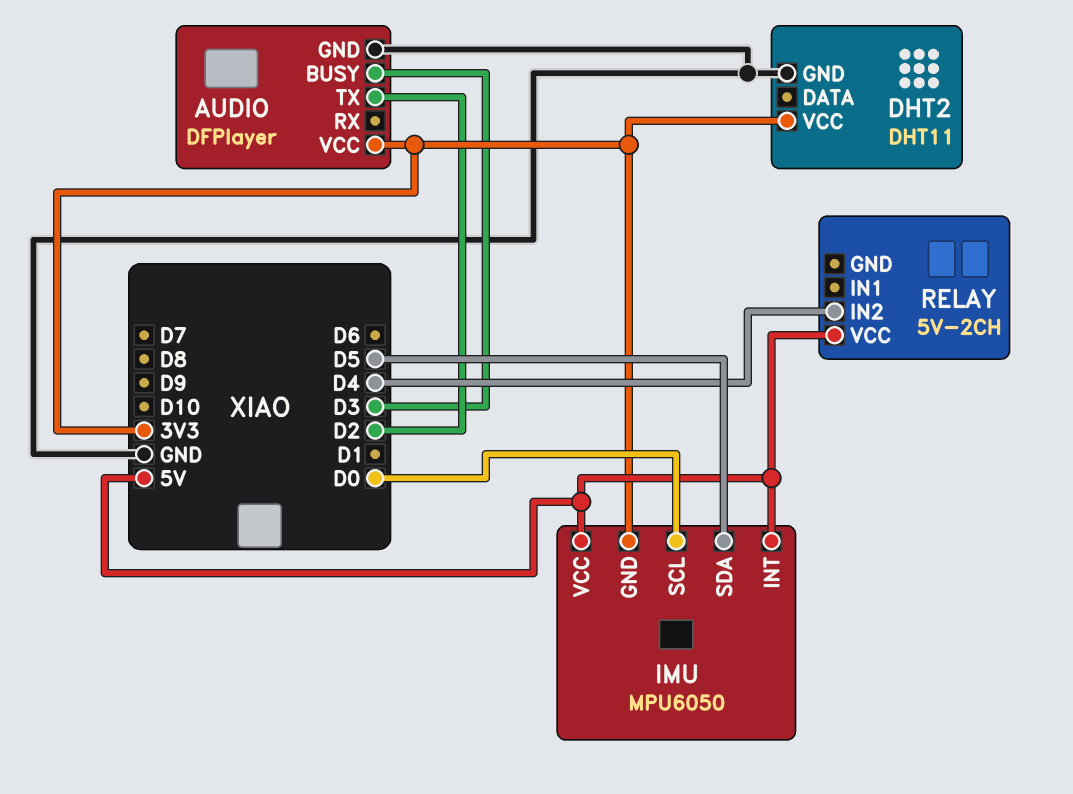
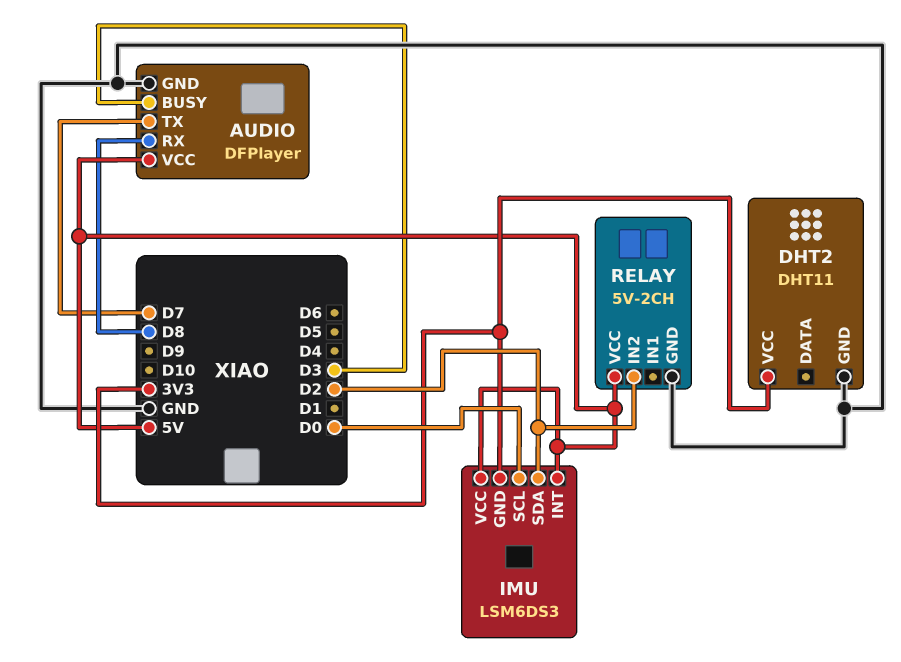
AUDIO pin RX: none -> D8
AUDIO pin TX: D2 -> D7
AUDIO pin VCC: 3V3 -> 5V
IMU: MPU6050 -> LSM6DS3
IMU pin SDA: D5 -> D2
RELAY pin GND: none -> GND
RELAY pin IN2: D4 -> D2

